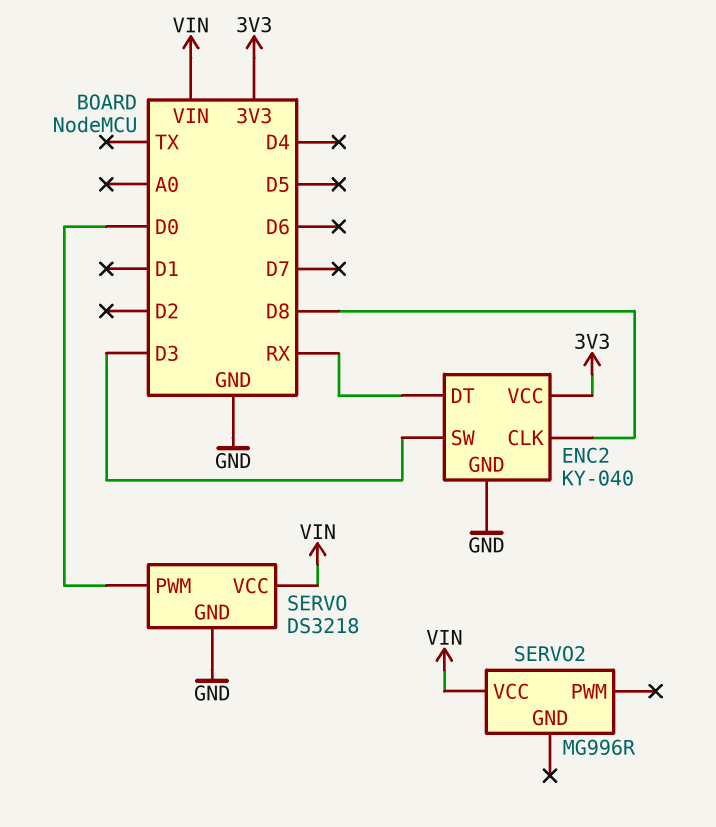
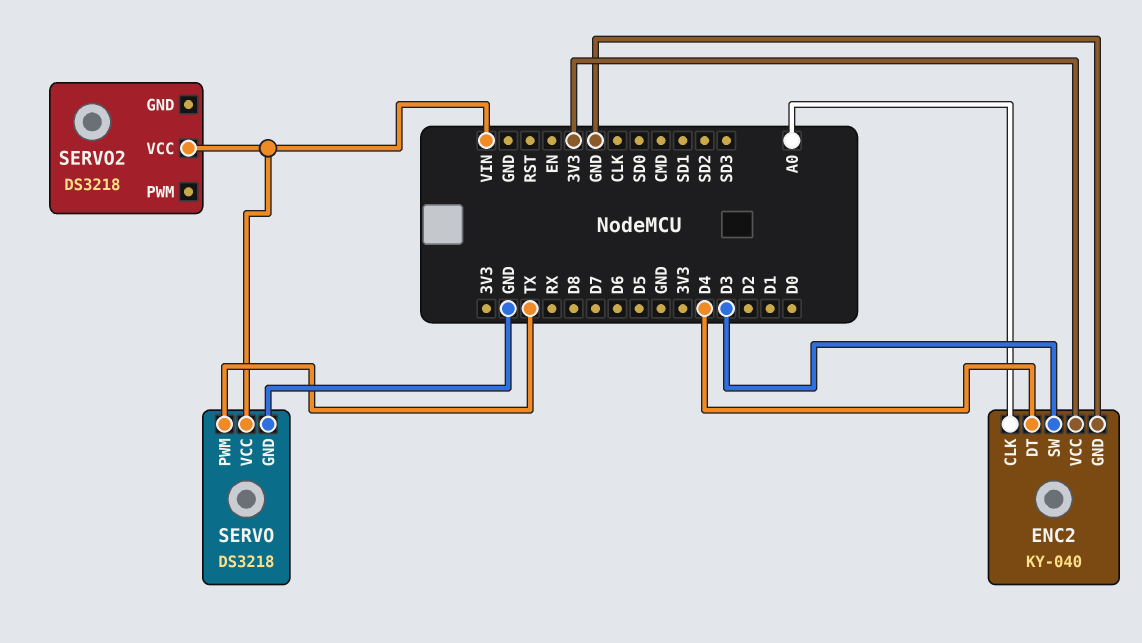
ENC2 pin CLK: D8 -> A0
ENC2 pin DT: RX -> D4
SERVO pin PWM: D0 -> TX
SERVO2: MG996R -> DS3218

